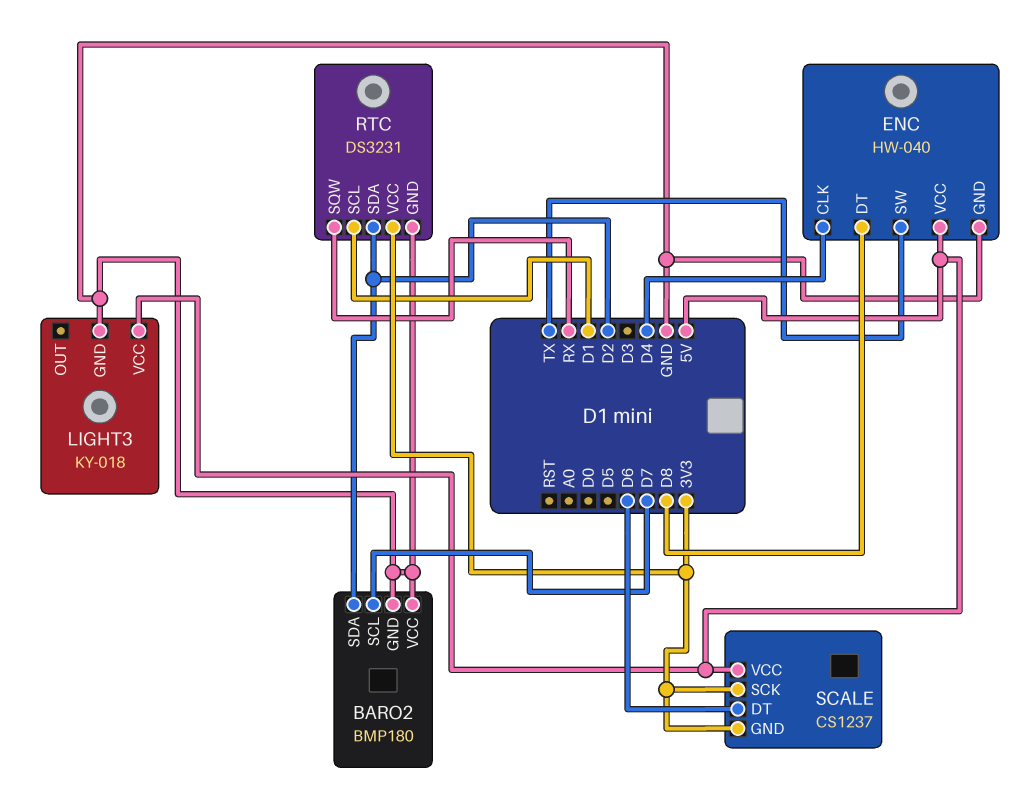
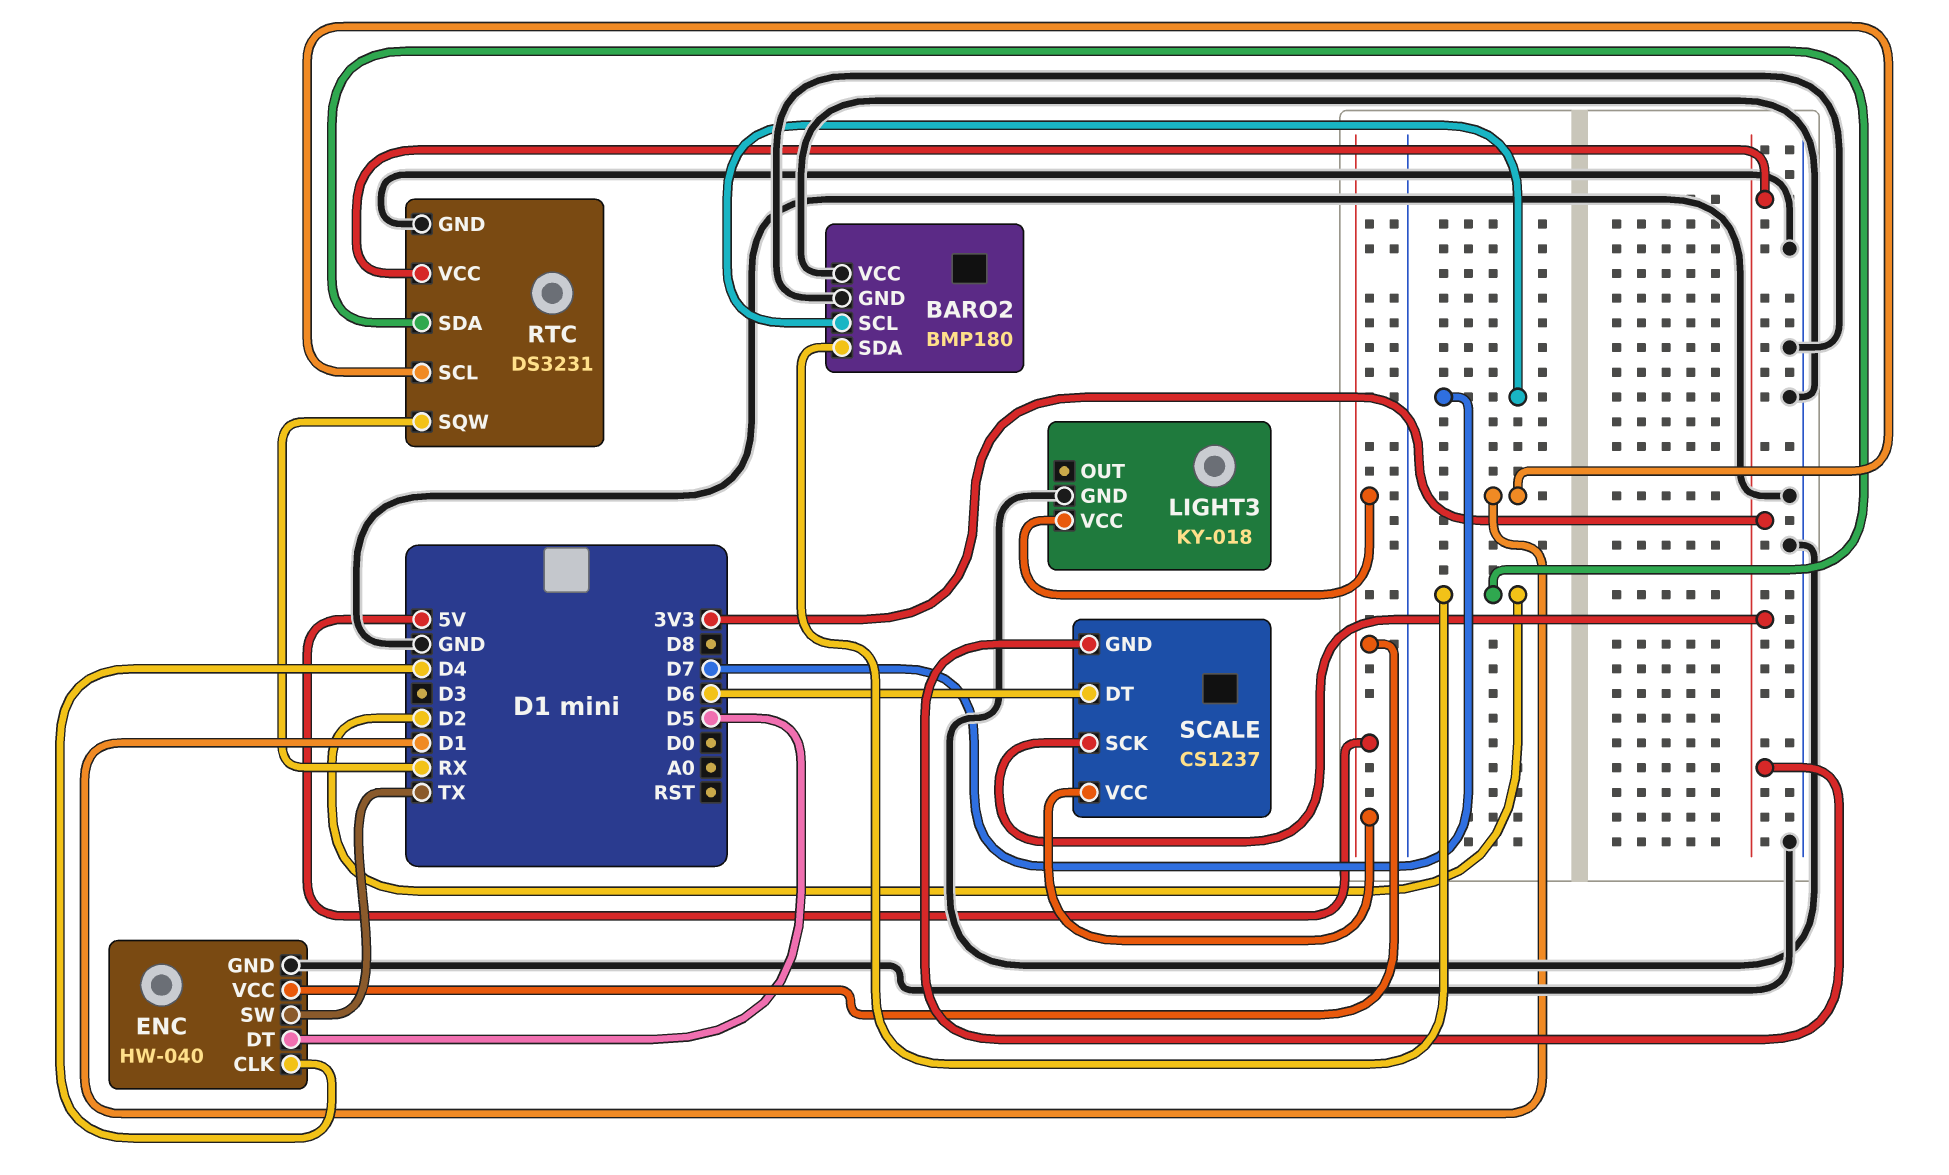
ENC pin DT: D8 -> D5

